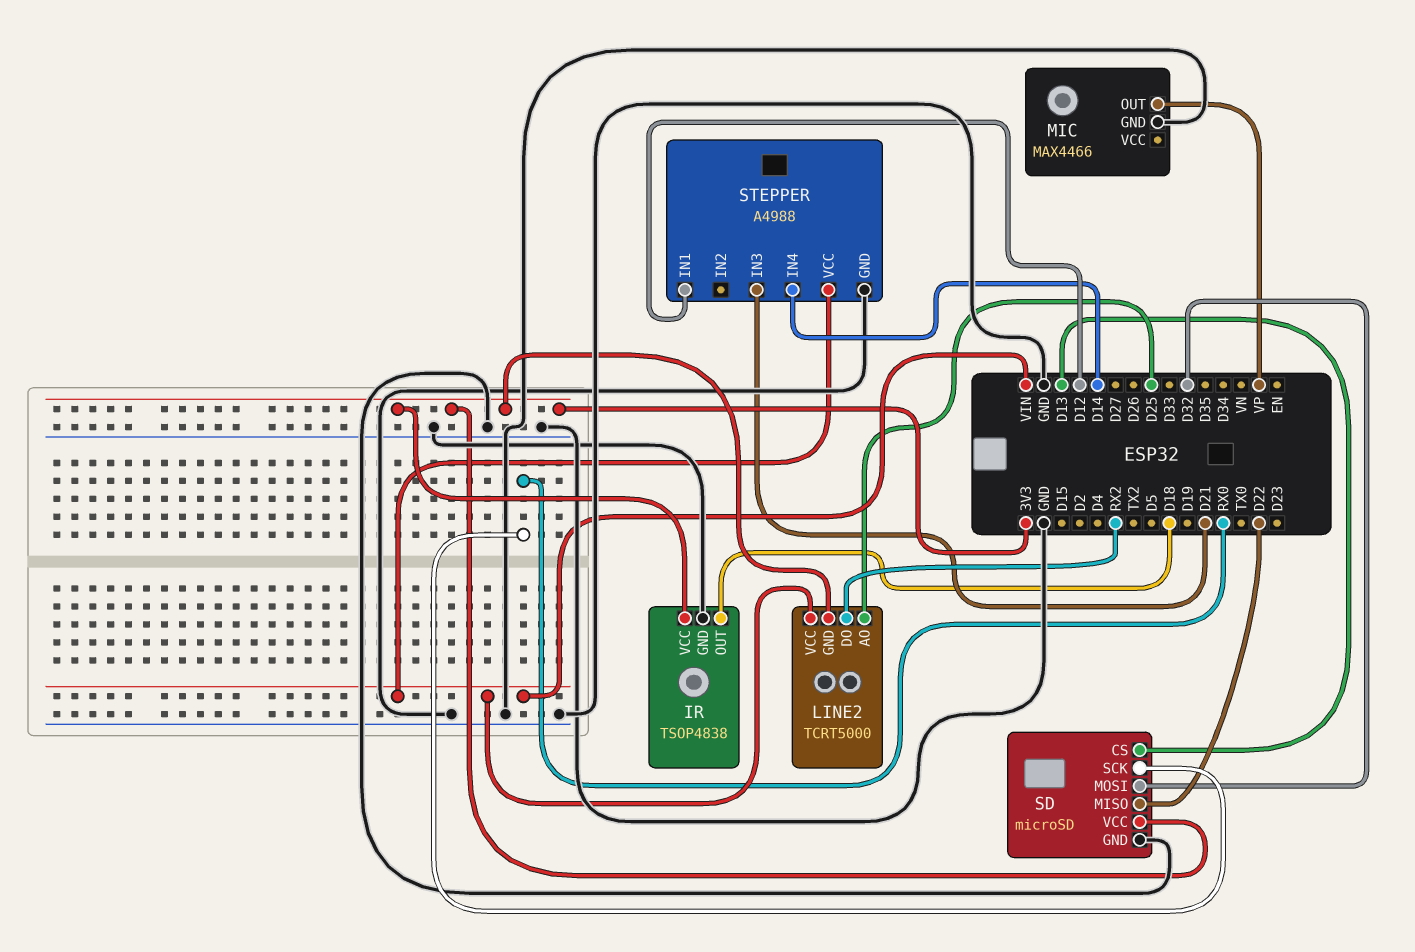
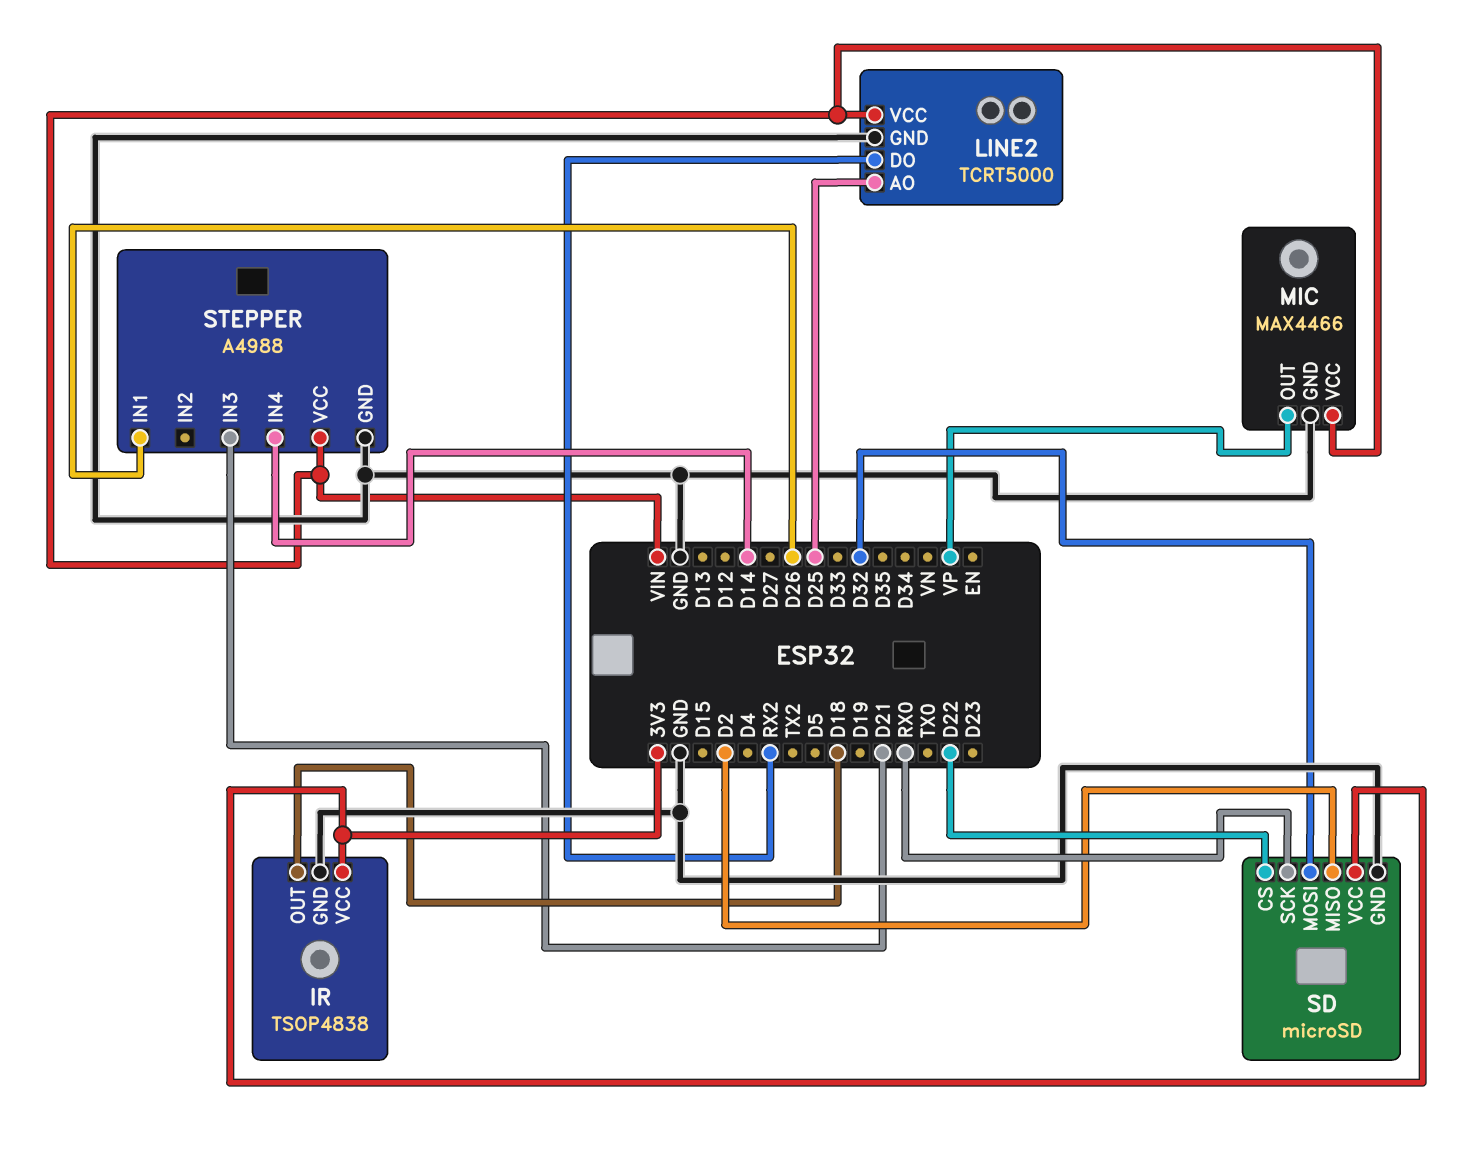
LINE2 pin GND: 3V3 -> GND
MIC pin VCC: none -> VIN
SD pin CS: D13 -> D22
SD pin MISO: D22 -> D2
STEPPER pin IN1: D12 -> D26

